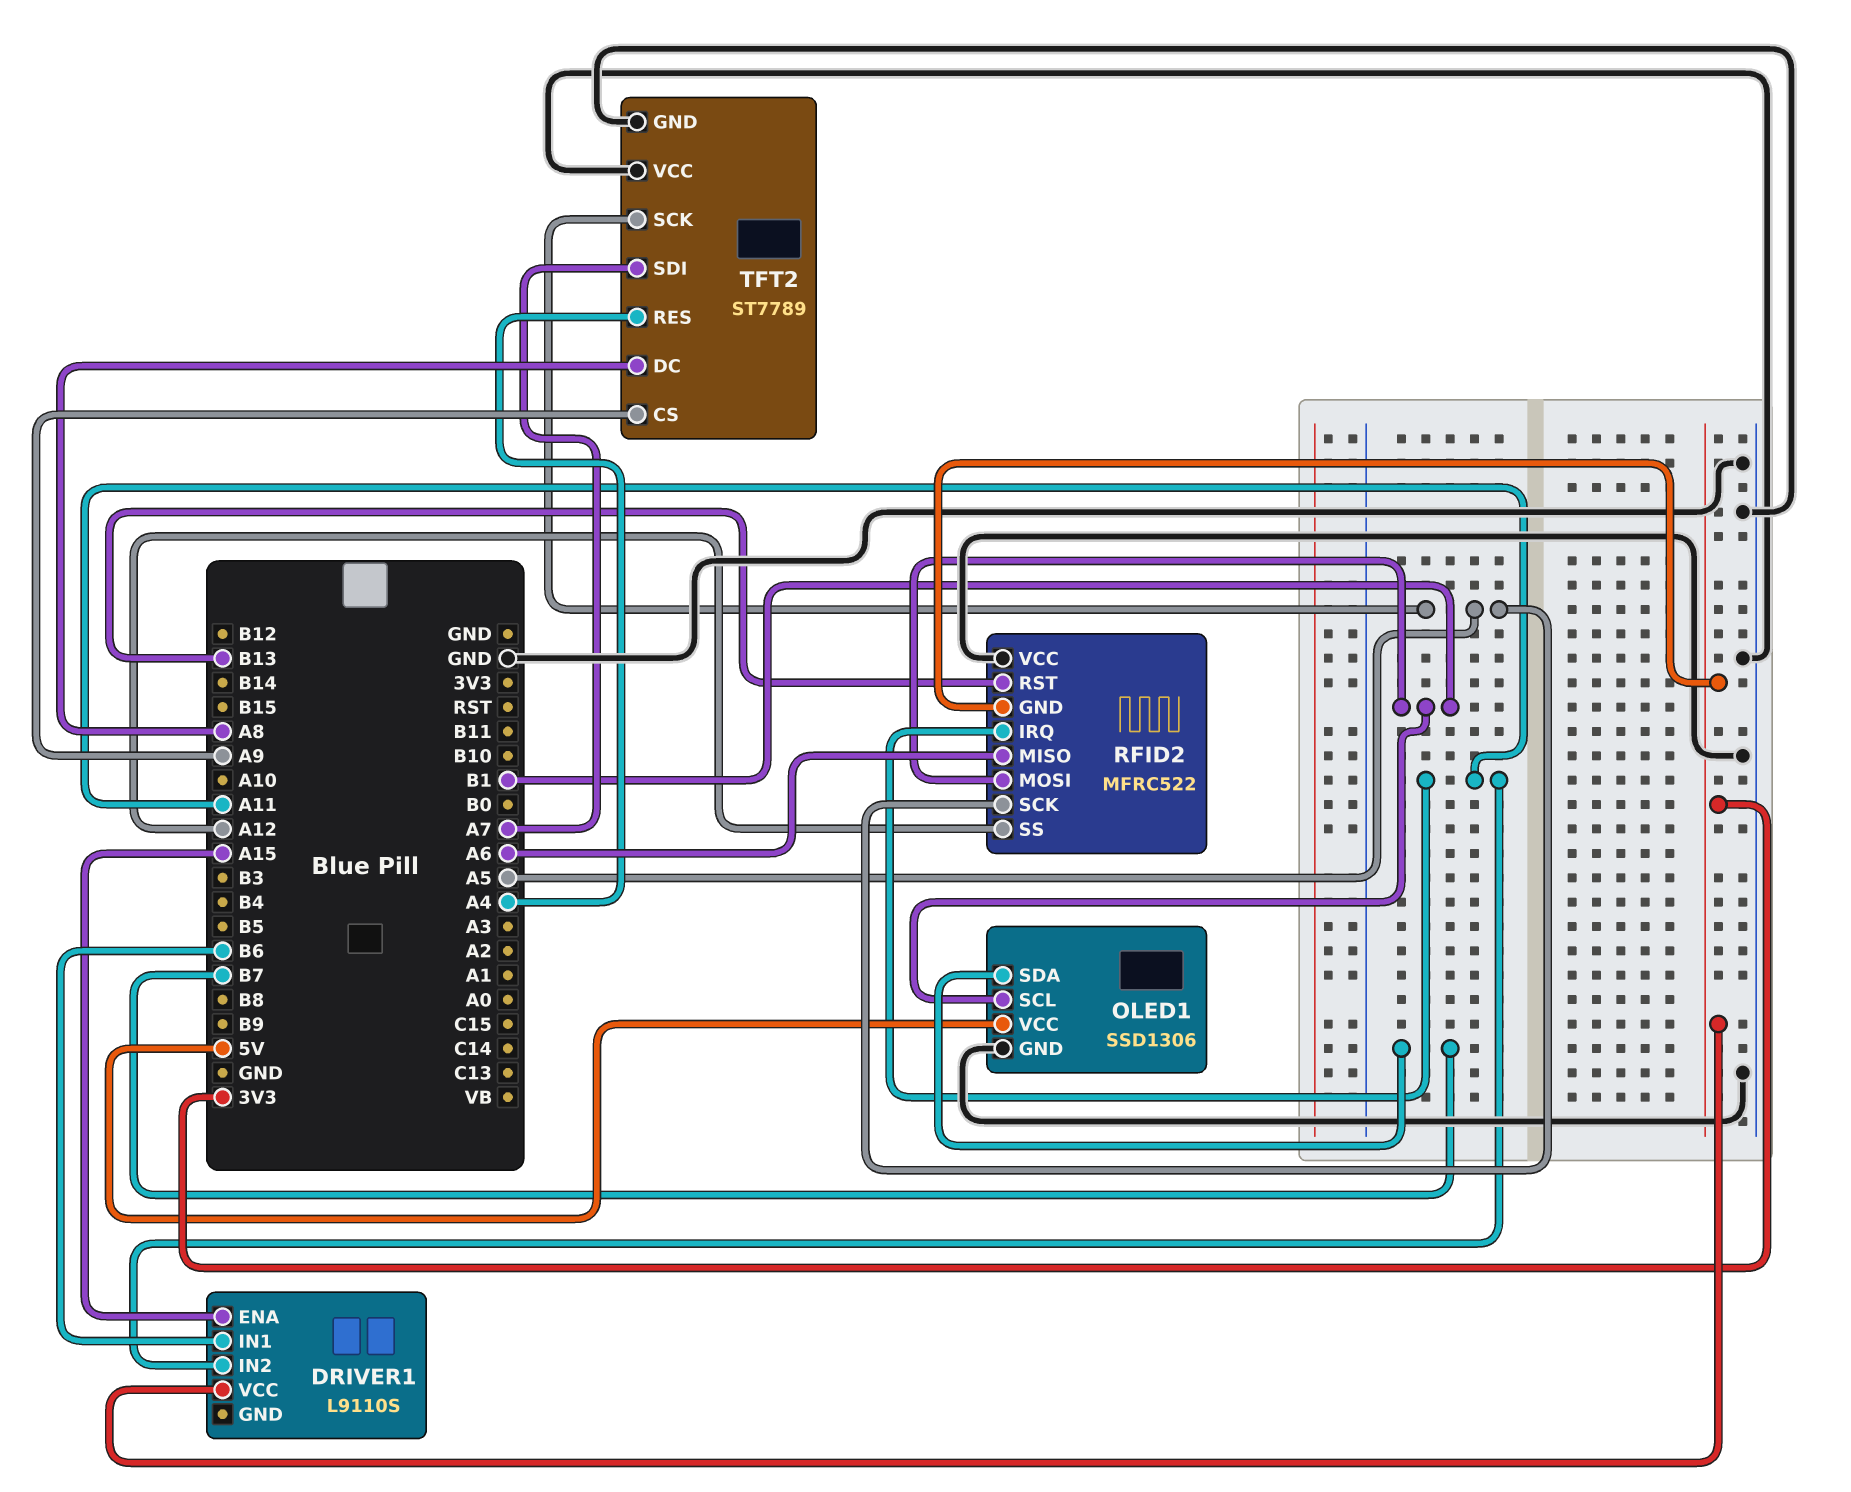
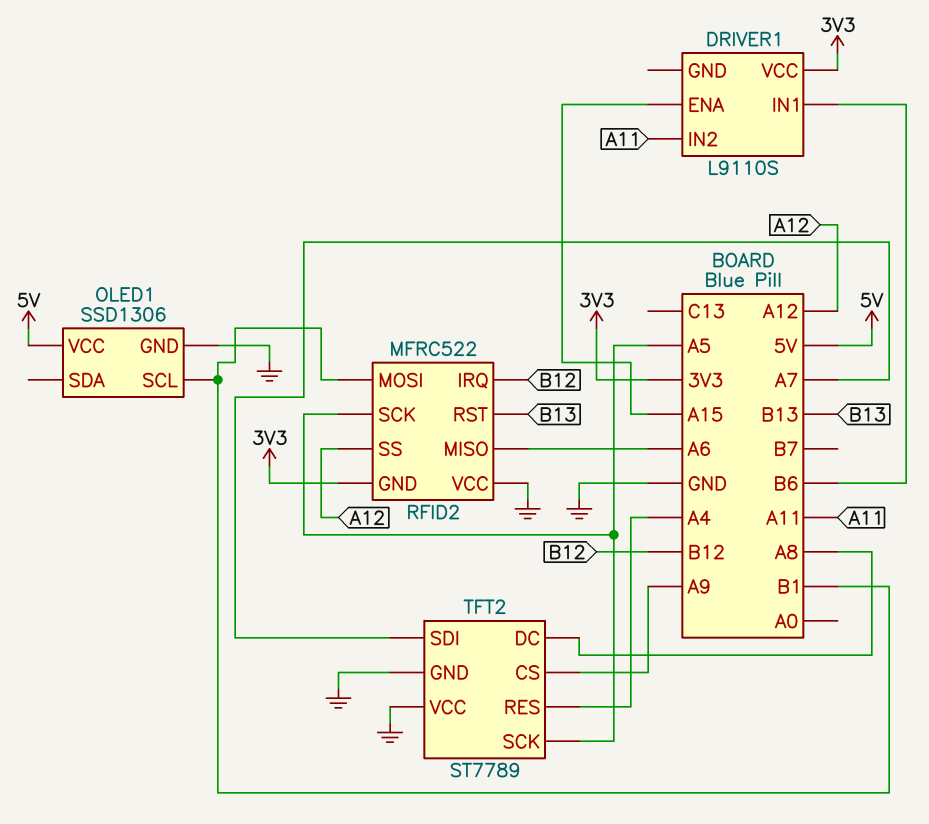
OLED1 pin SDA: B7 -> none
RFID2 pin IRQ: A11 -> B12

